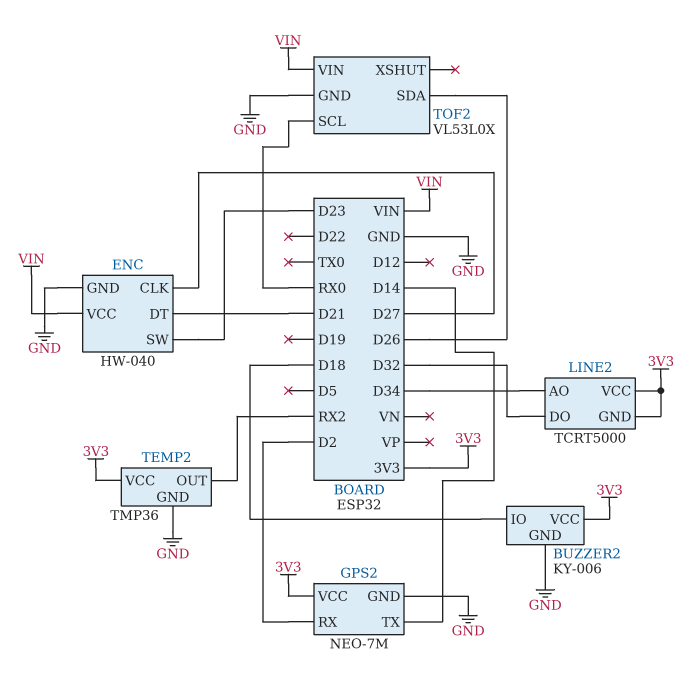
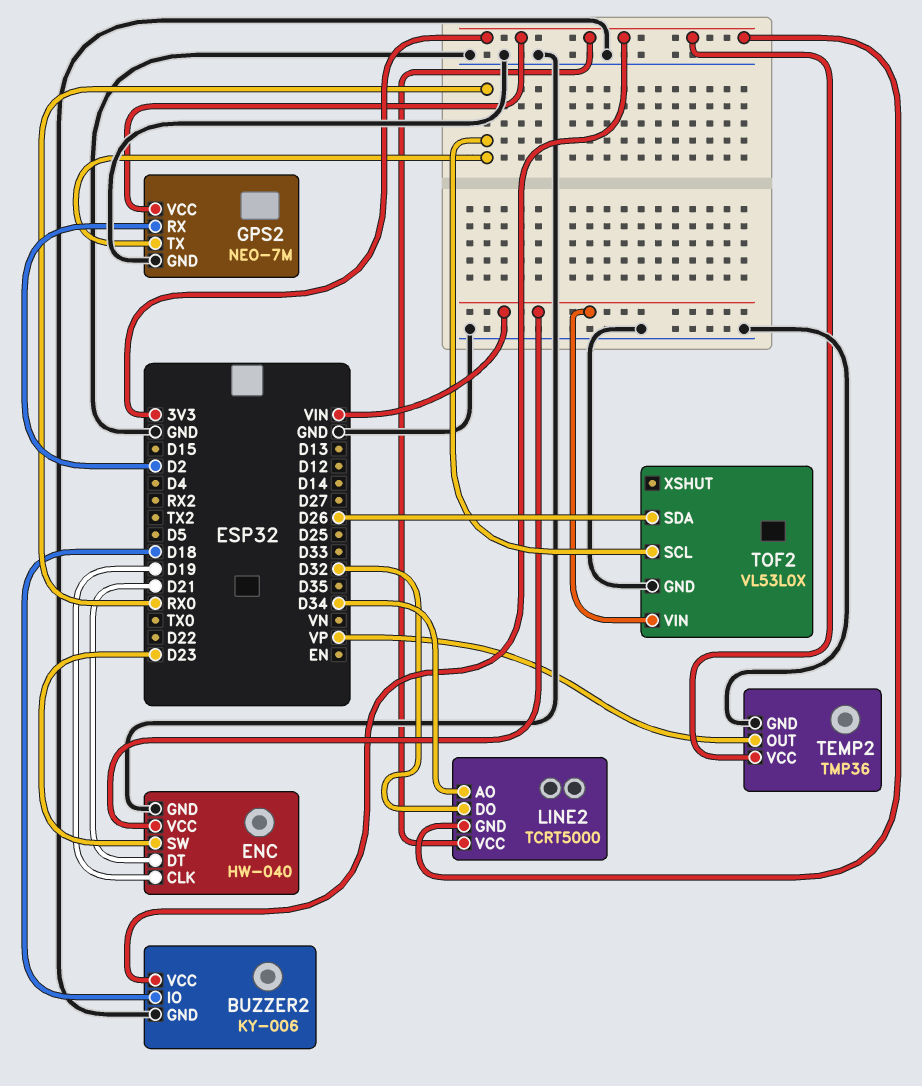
ENC pin CLK: D27 -> D19
GPS2 pin TX: D14 -> RX0
TEMP2 pin OUT: RX2 -> VP

